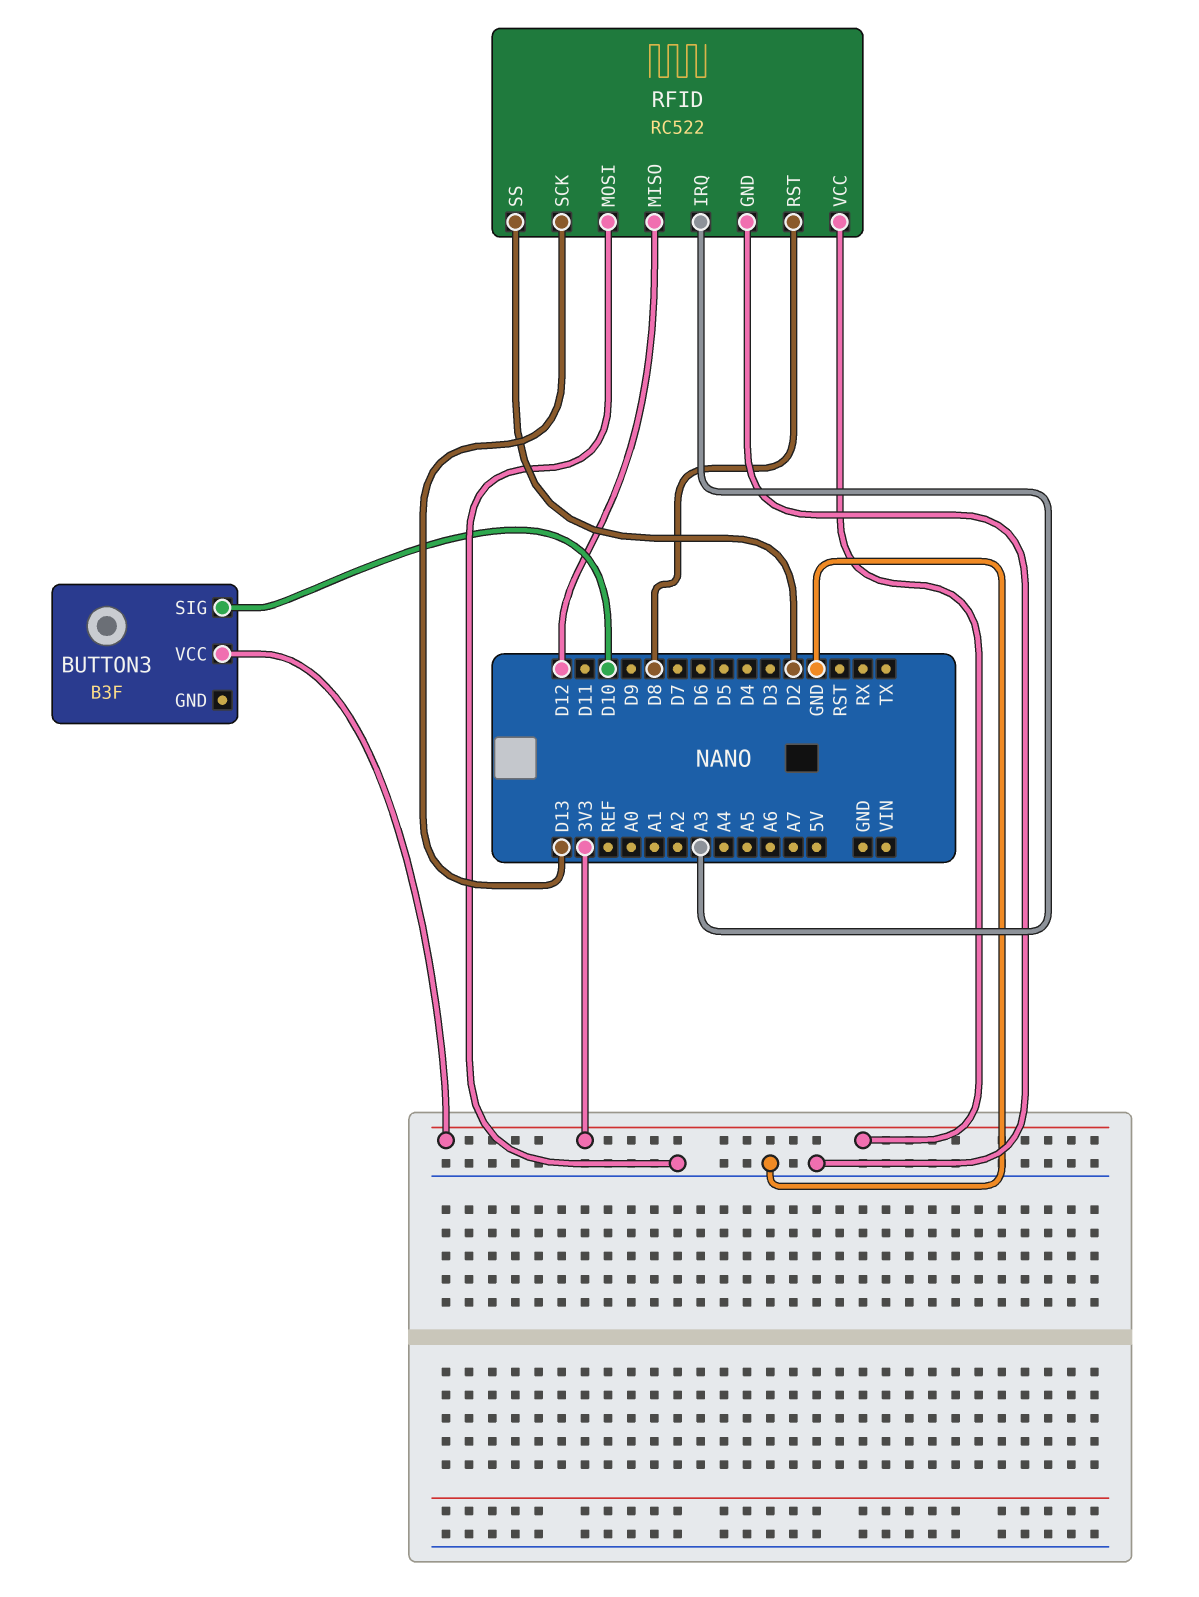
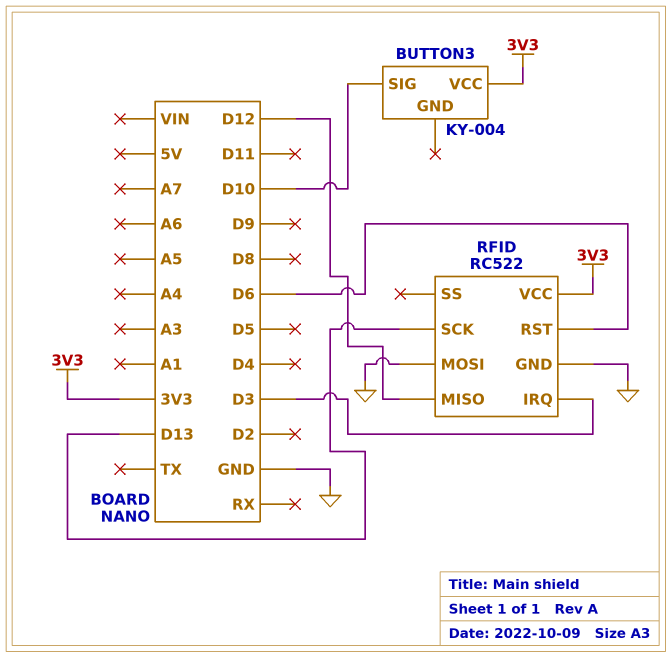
BUTTON3: B3F -> KY-004
RFID pin IRQ: A3 -> D3
RFID pin RST: D8 -> D6
RFID pin SS: D2 -> none

